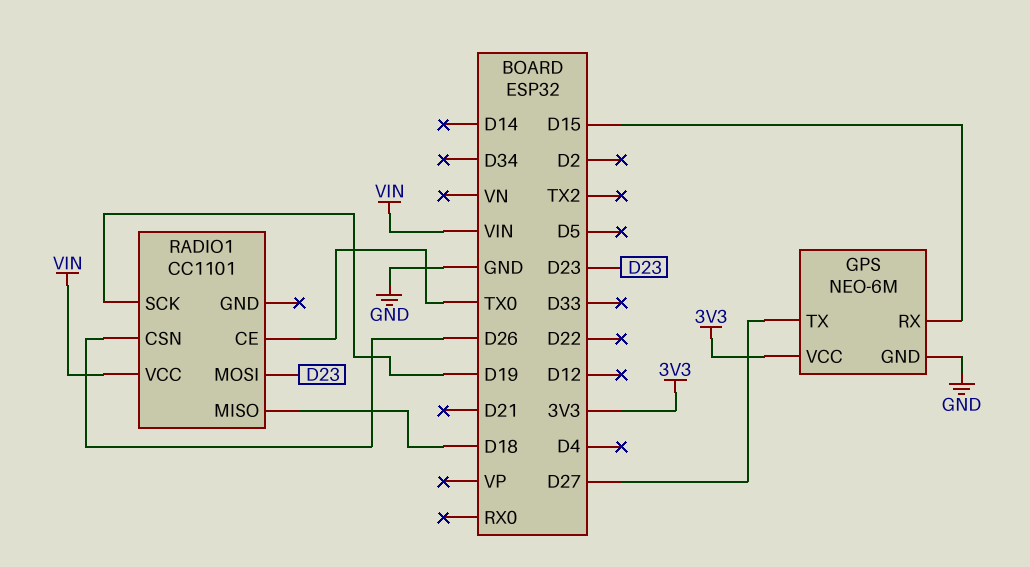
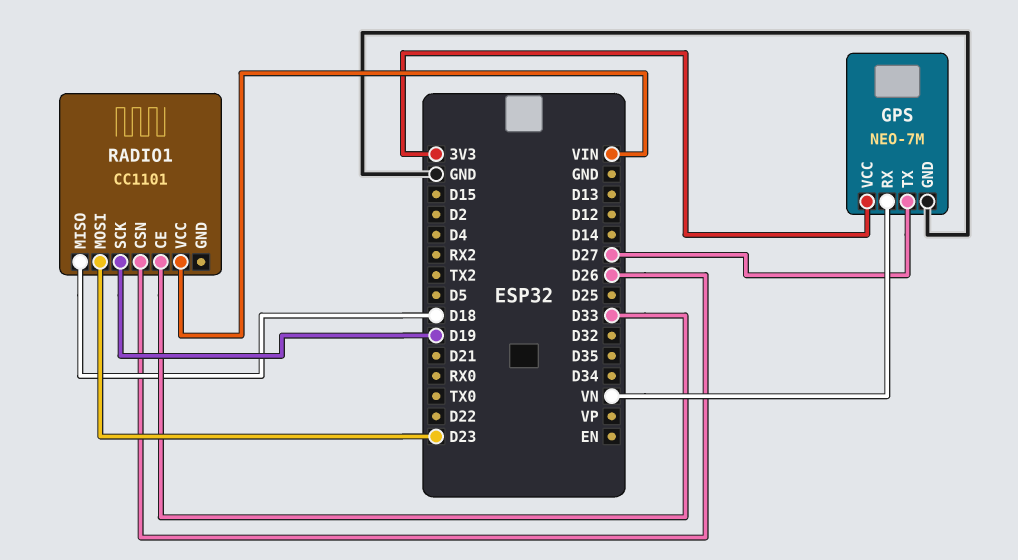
GPS: NEO-6M -> NEO-7M
GPS pin RX: D15 -> VN
RADIO1 pin CE: TX0 -> D33

